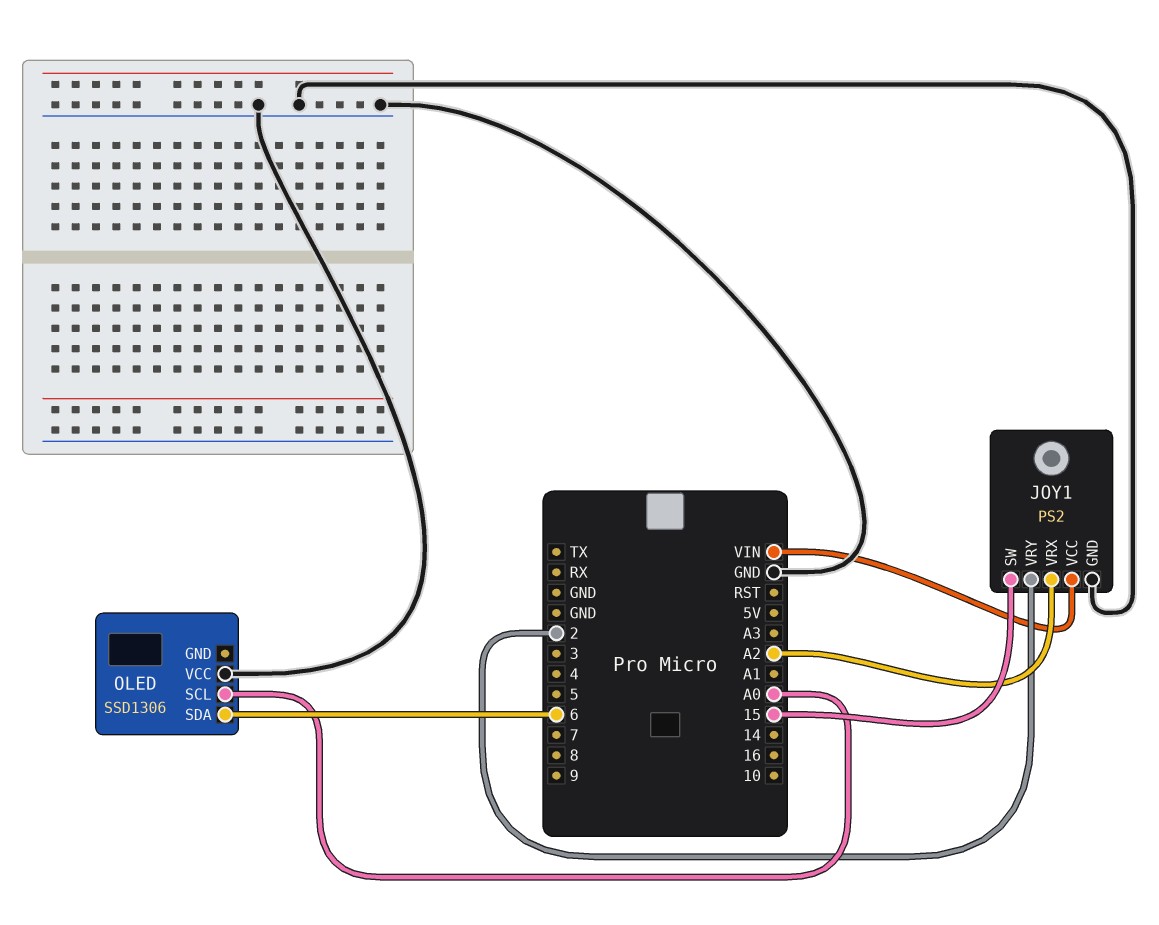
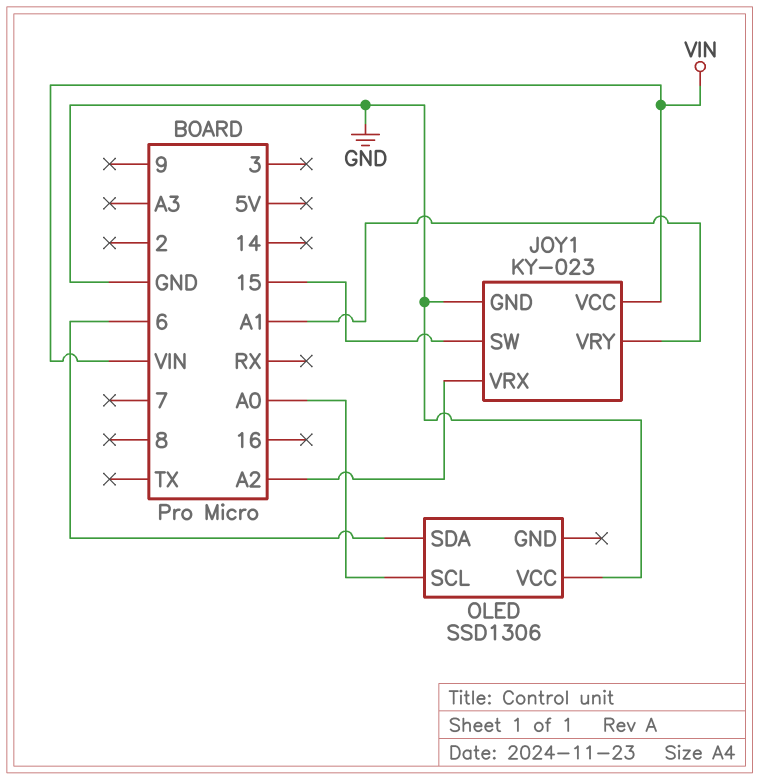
JOY1: PS2 -> KY-023
JOY1 pin VRY: 2 -> A1

